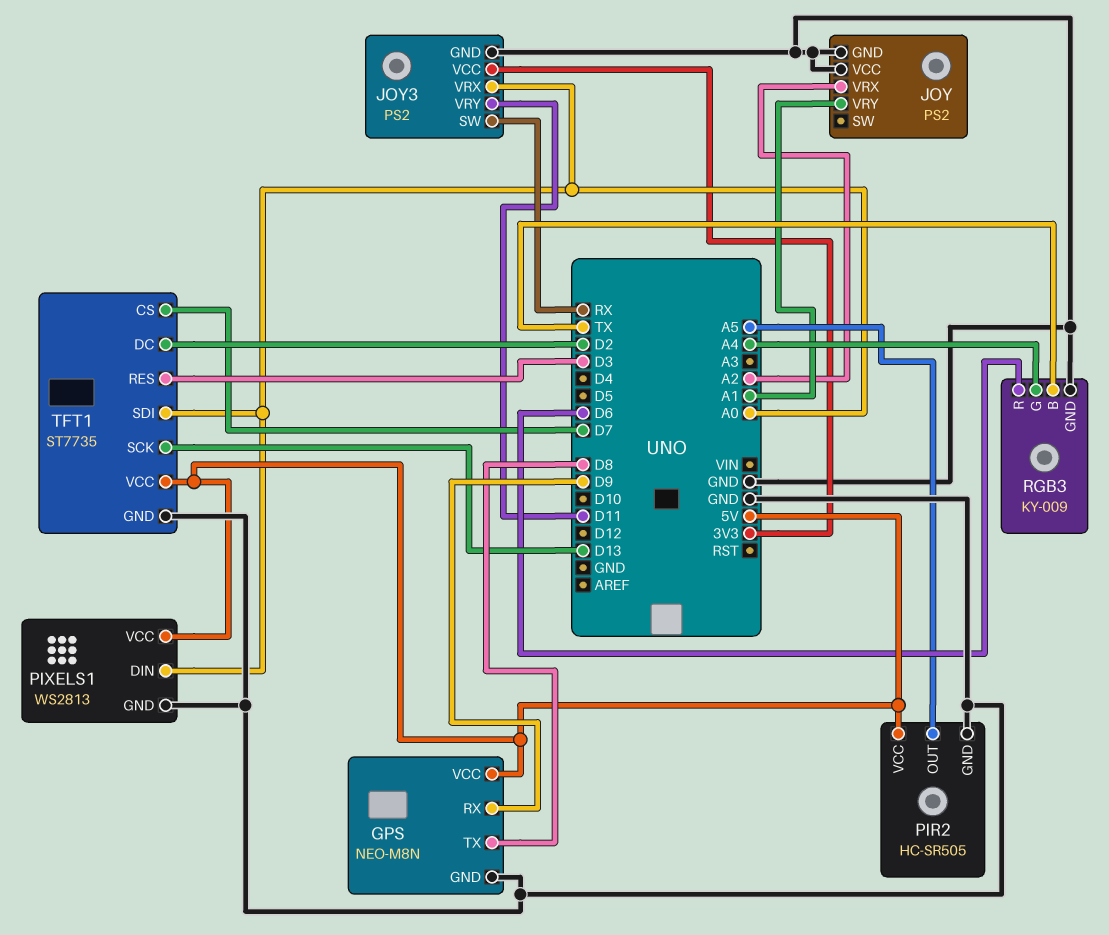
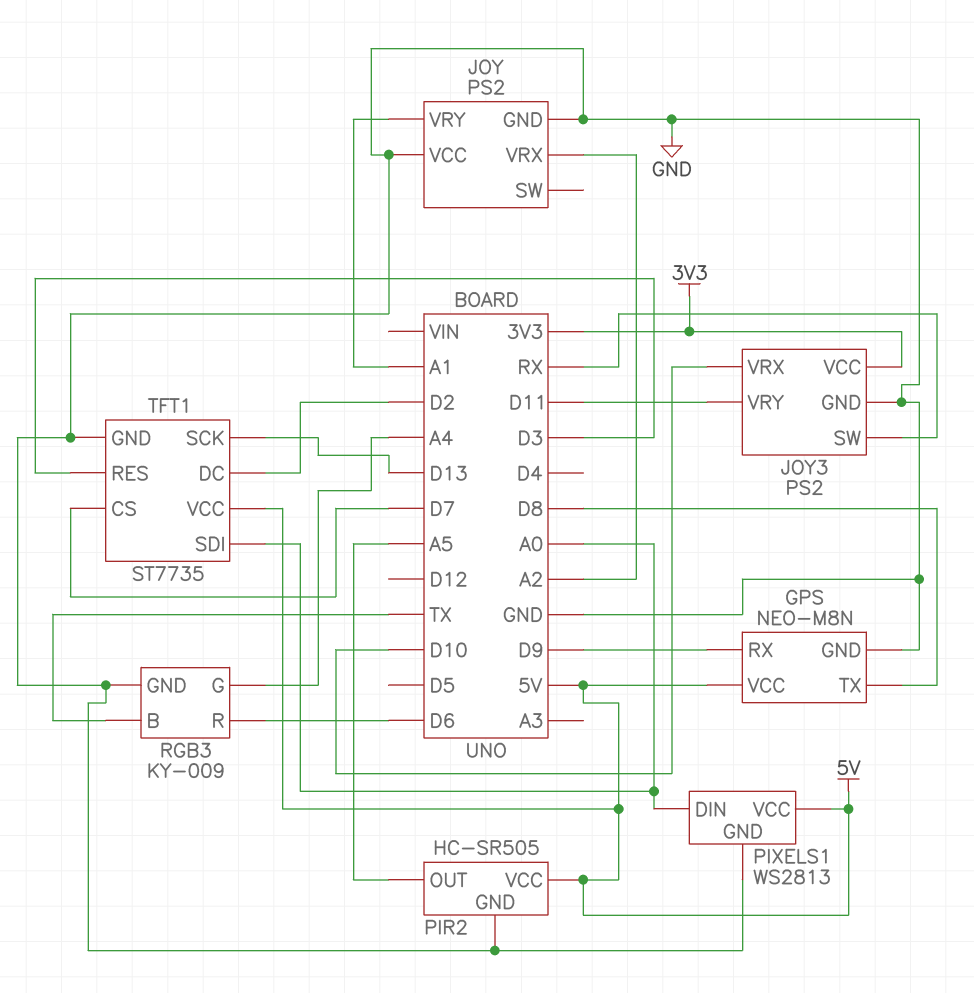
JOY3 pin VRX: A0 -> D10

